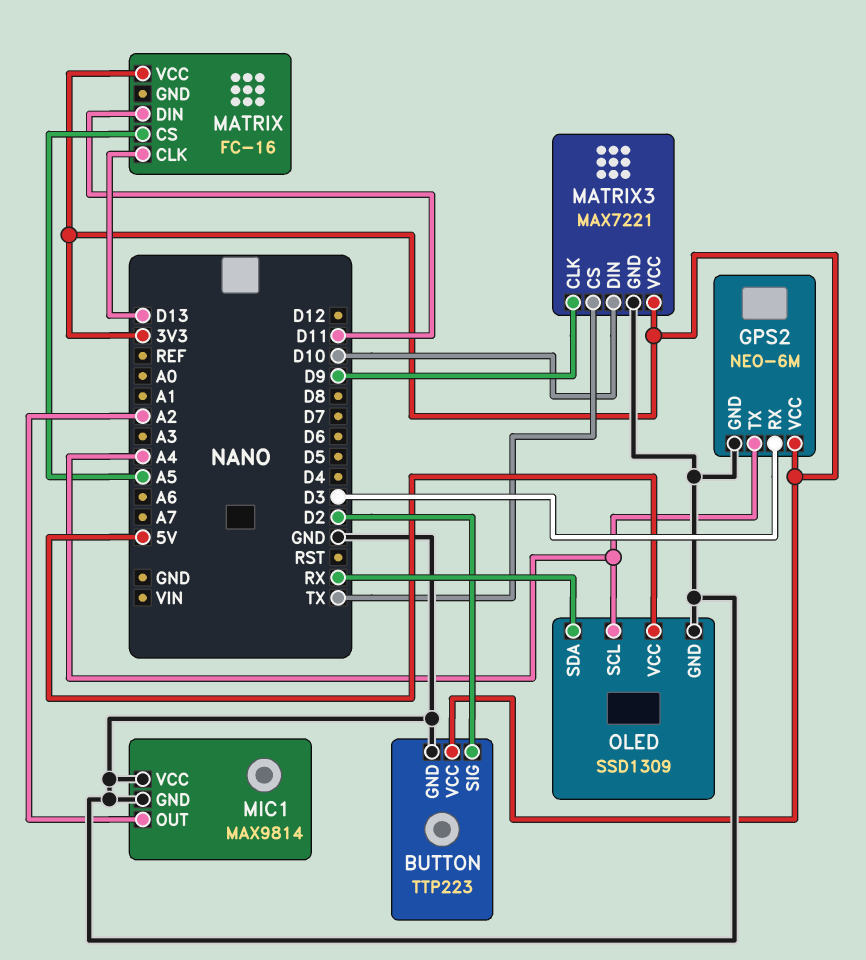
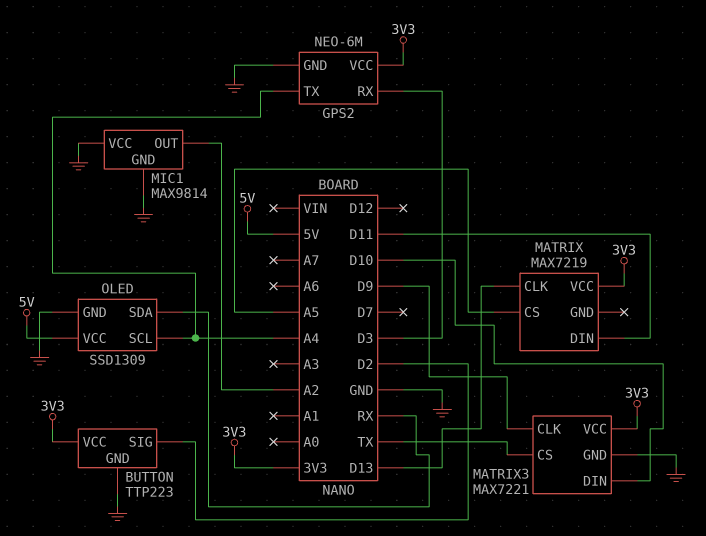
MATRIX: FC-16 -> MAX7219

